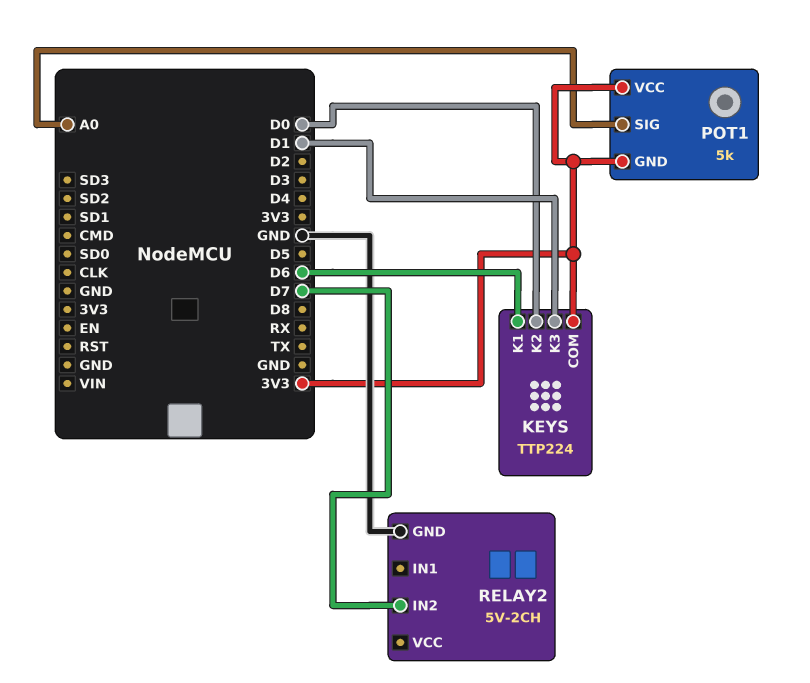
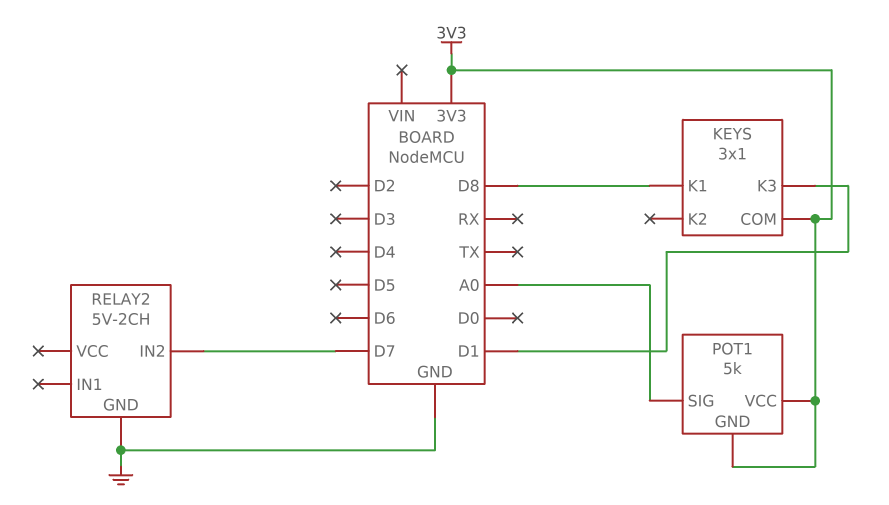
KEYS: TTP224 -> 3x1
KEYS pin K1: D6 -> D8
KEYS pin K2: D0 -> none

